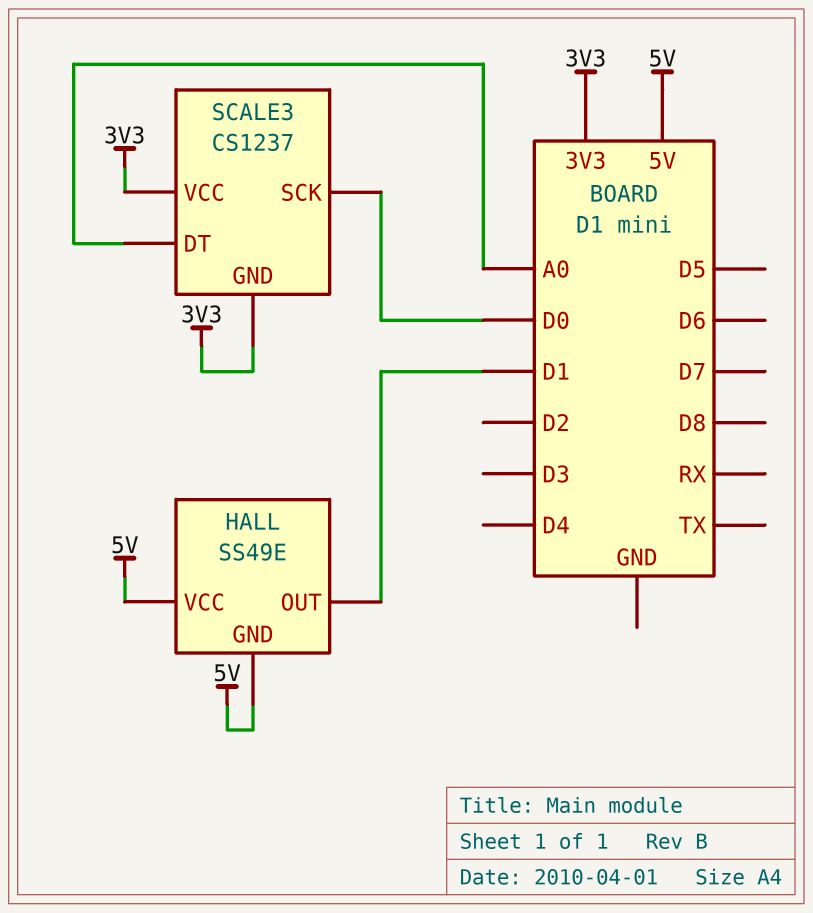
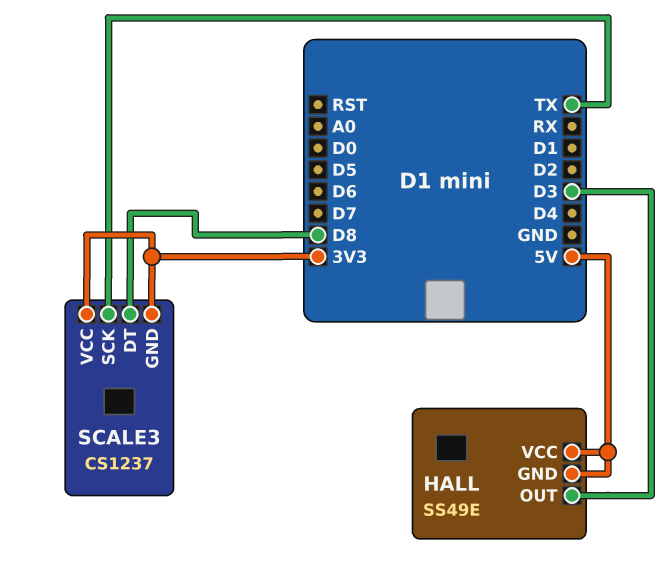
HALL pin OUT: D1 -> D3
SCALE3 pin DT: A0 -> D8
SCALE3 pin SCK: D0 -> TX

